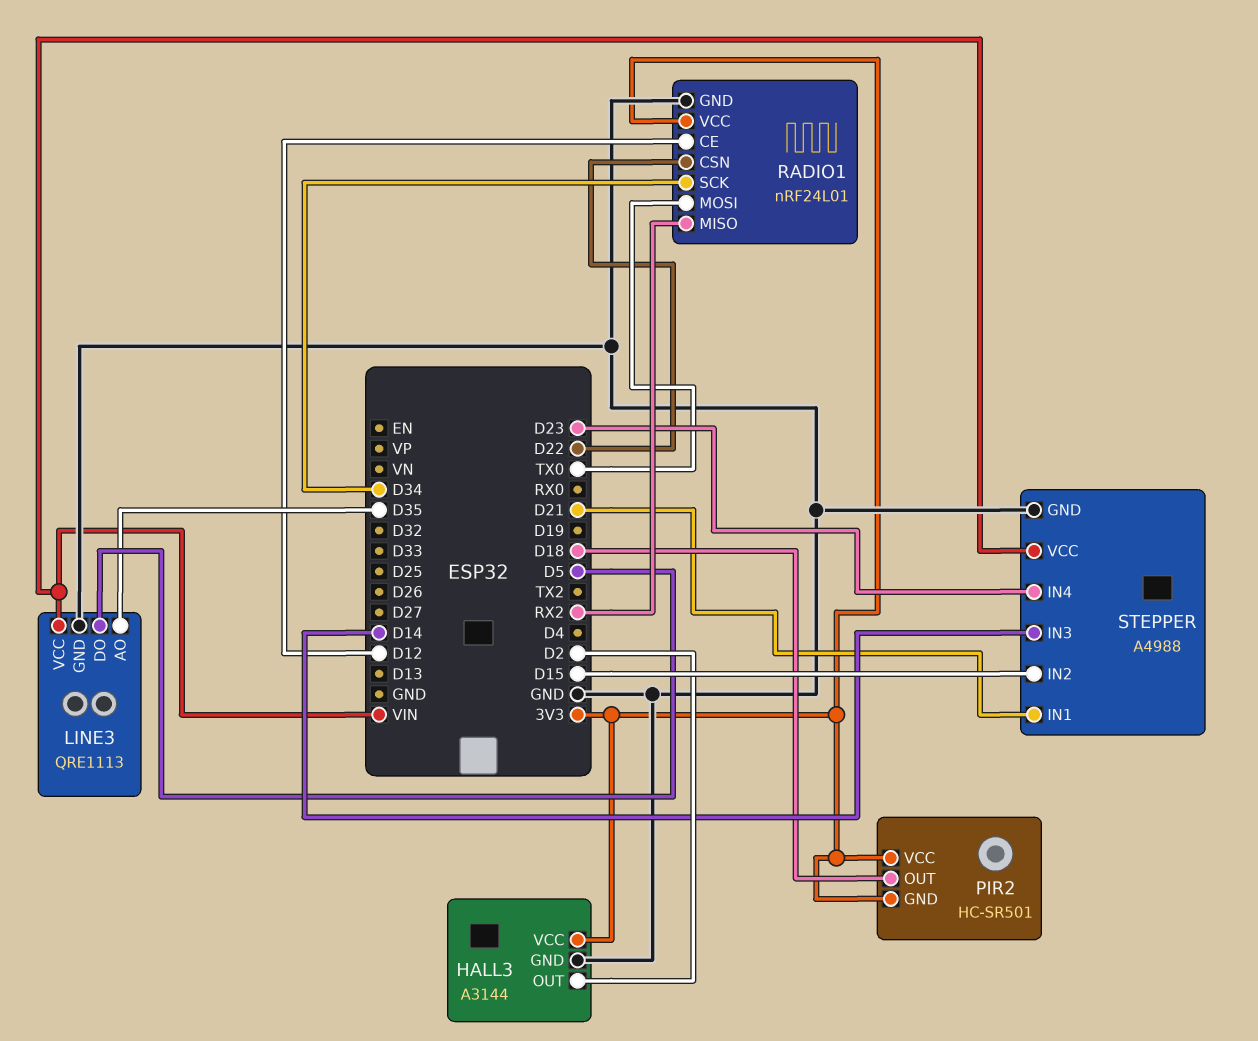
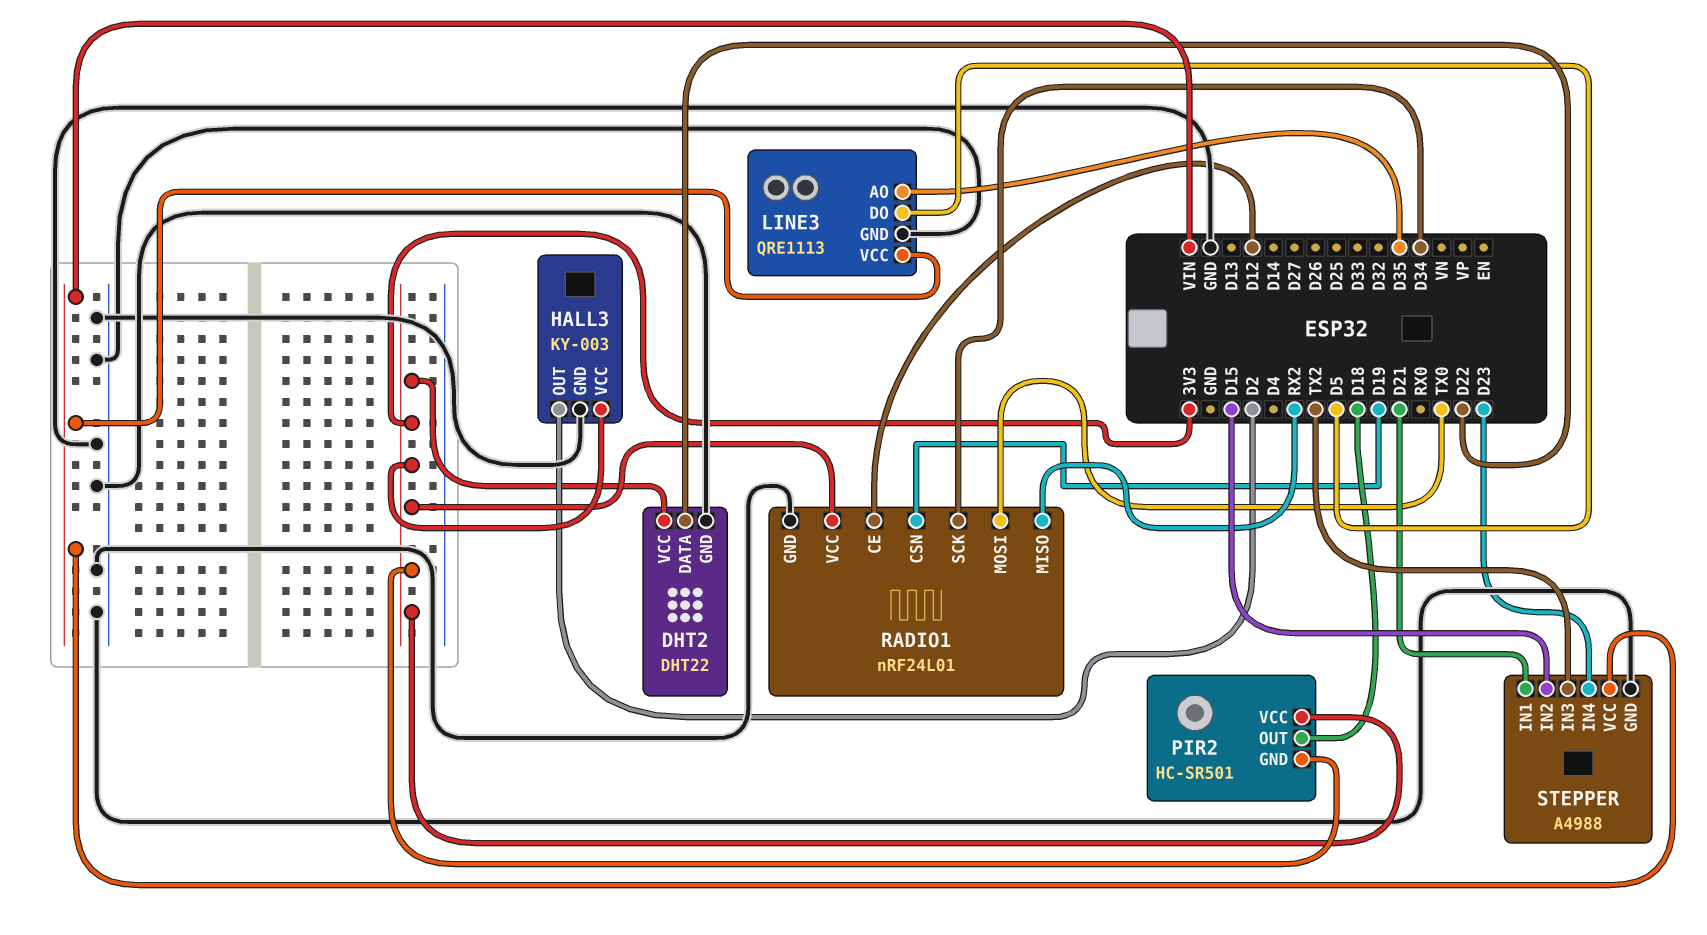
DHT2: none -> DHT22
DHT2 pin DATA: none -> D22
DHT2 pin GND: none -> GND
DHT2 pin VCC: none -> 3V3
HALL3: A3144 -> KY-003
RADIO1 pin CSN: D22 -> D19
STEPPER pin IN3: D14 -> TX2

